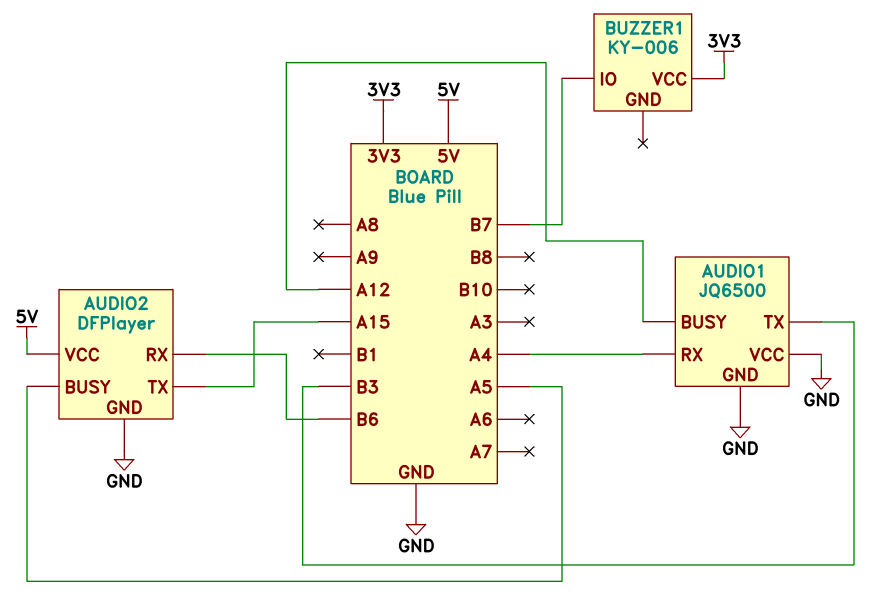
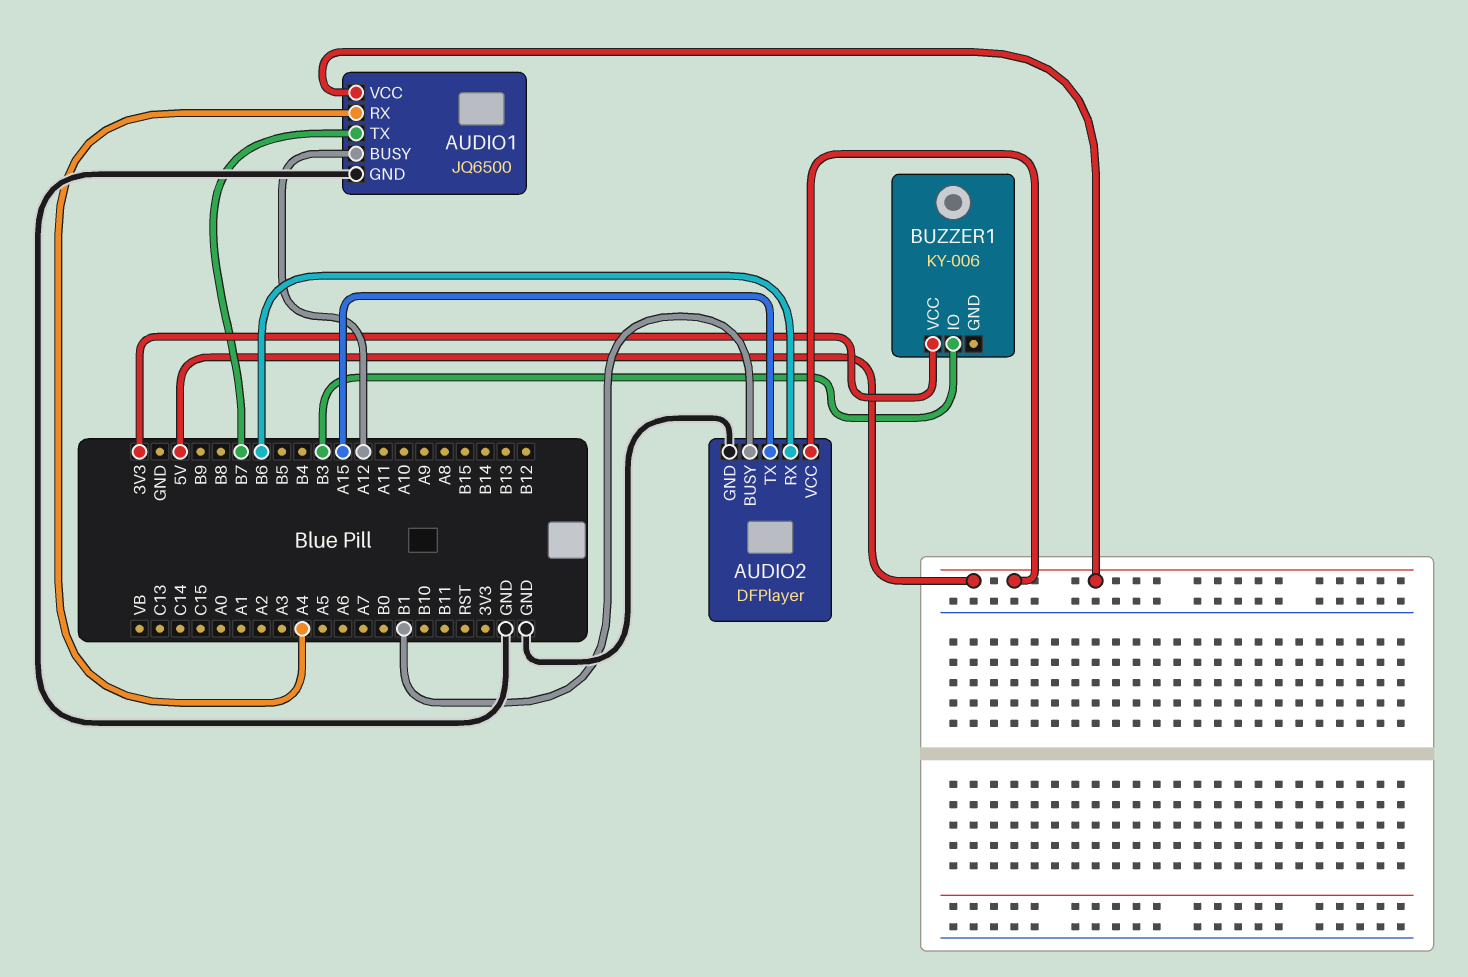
AUDIO1 pin TX: B3 -> B7
AUDIO1 pin VCC: GND -> 5V
AUDIO2 pin BUSY: A5 -> B1
BUZZER1 pin IO: B7 -> B3

